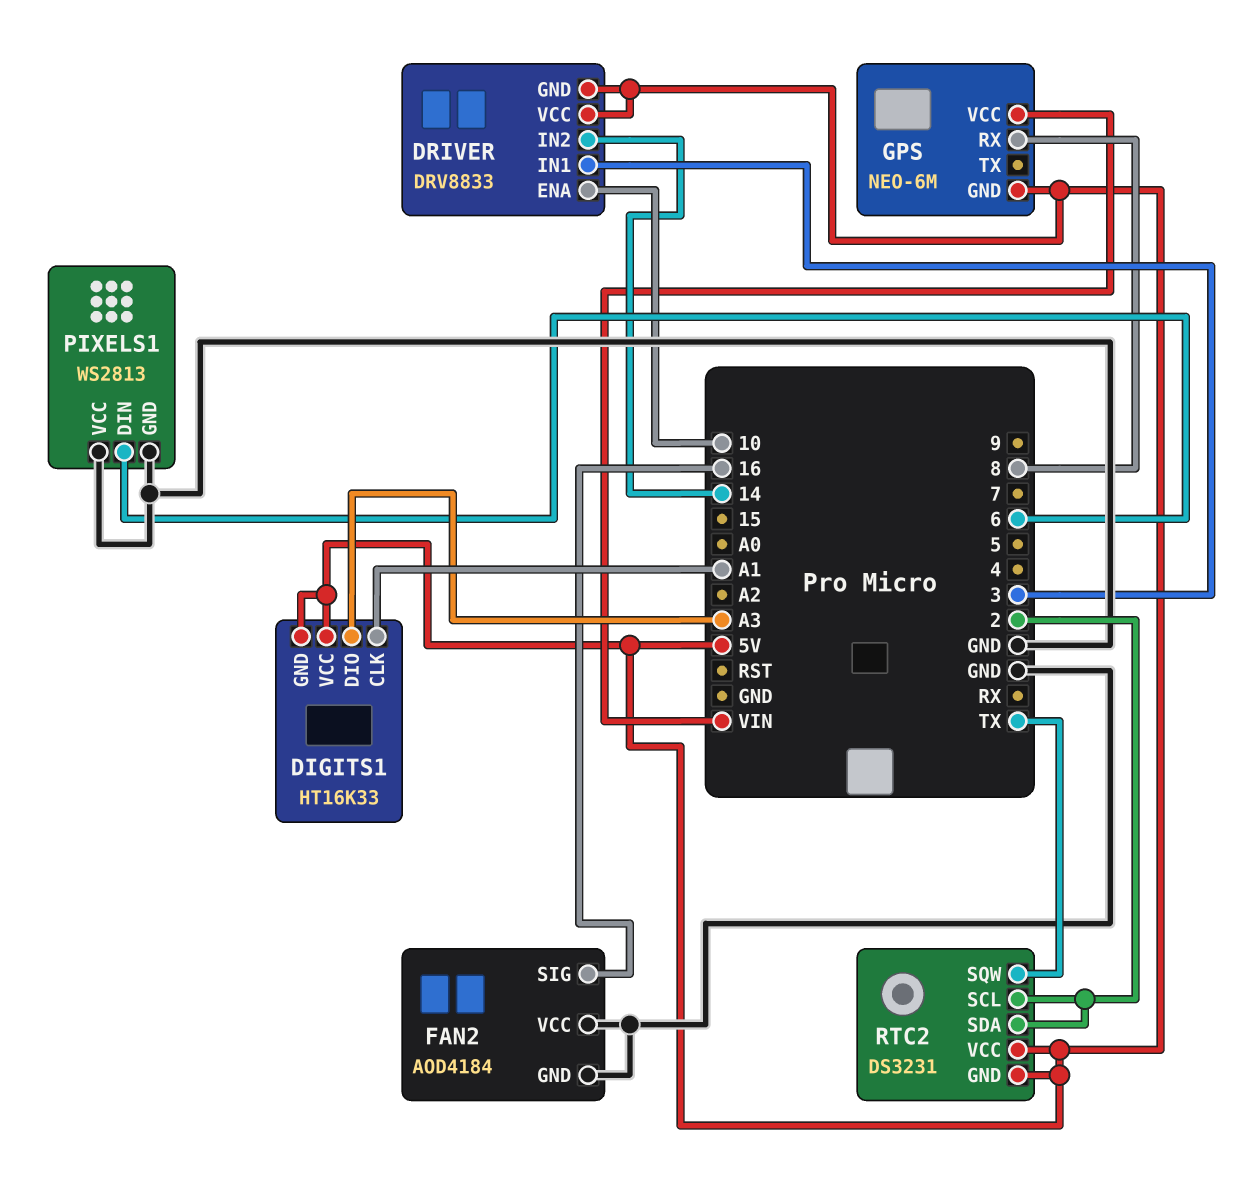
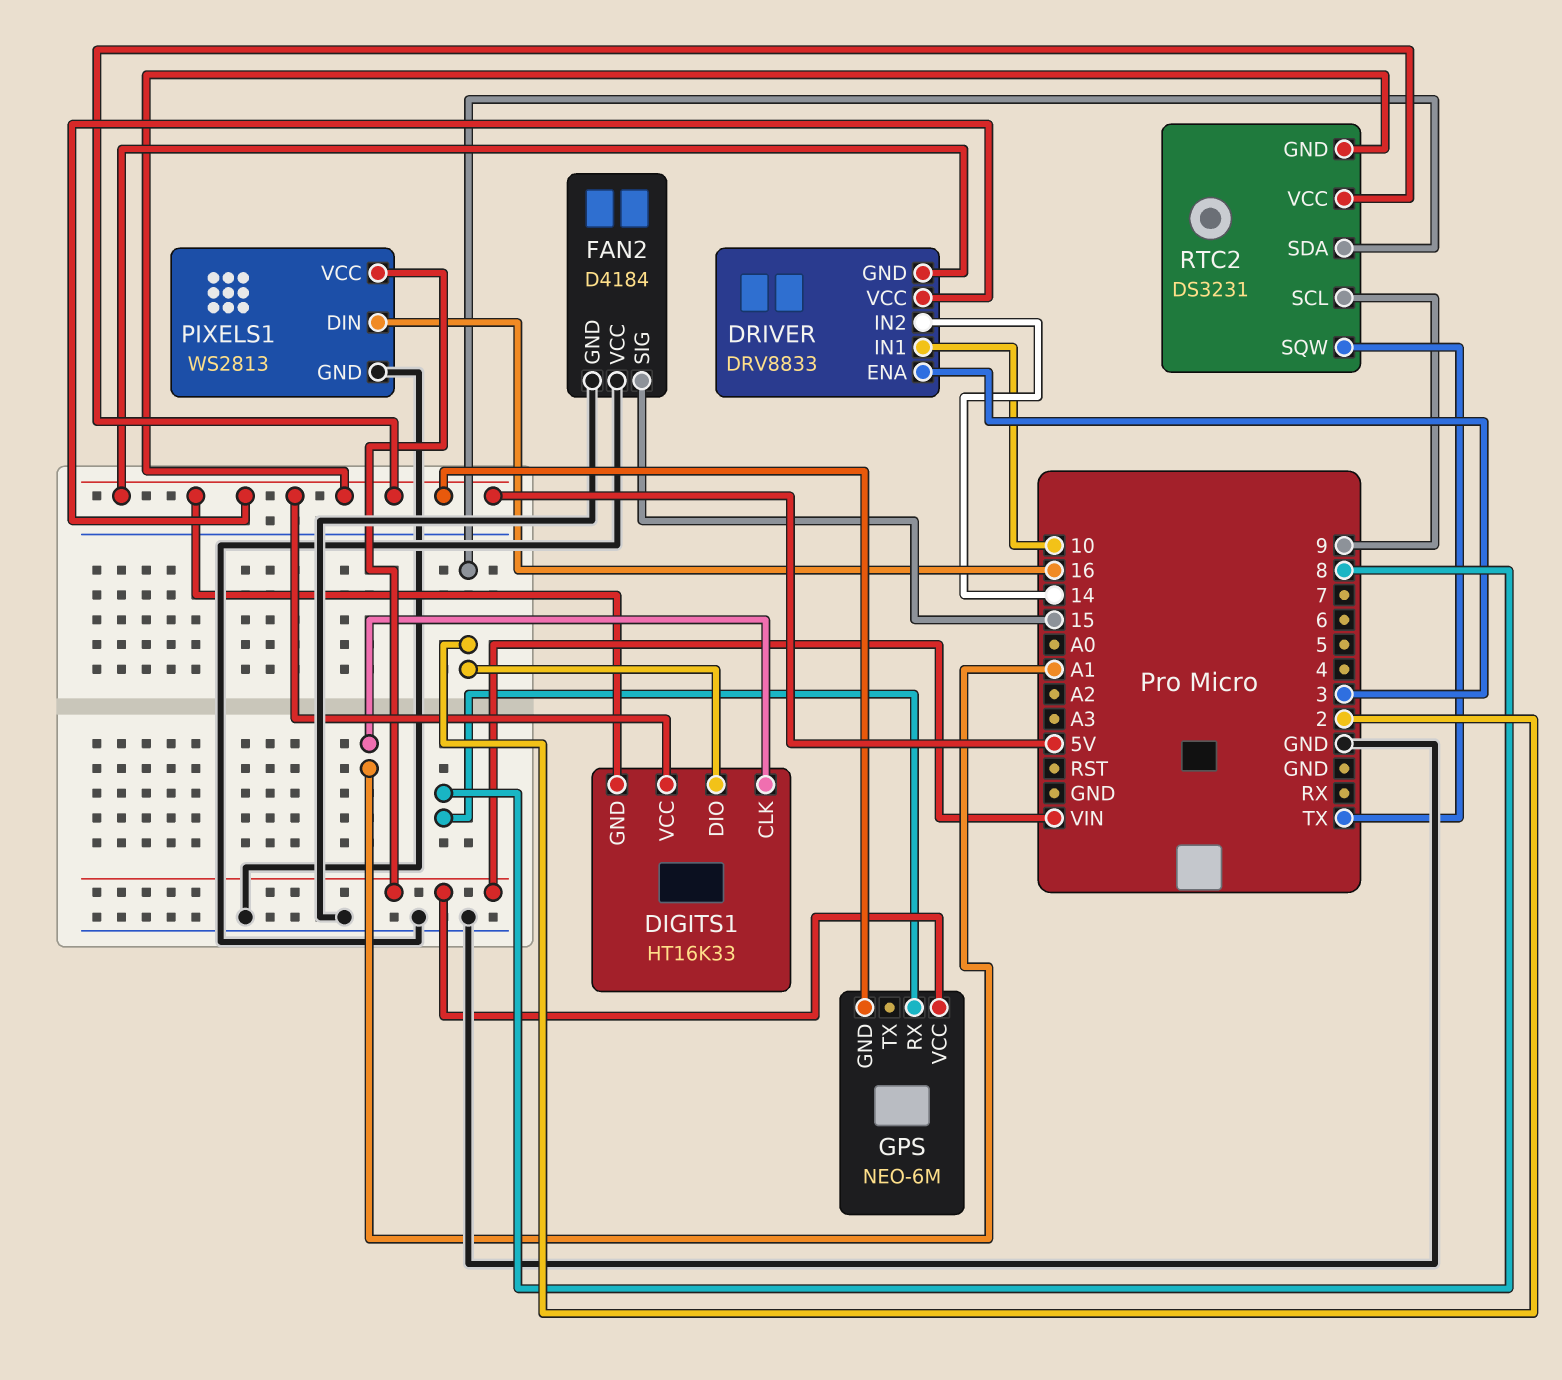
DIGITS1 pin DIO: A3 -> 2
DRIVER pin ENA: 10 -> 3
DRIVER pin IN1: 3 -> 10
FAN2: AOD4184 -> D4184
FAN2 pin SIG: 16 -> 15
PIXELS1 pin DIN: 6 -> 16
PIXELS1 pin VCC: GND -> VIN
RTC2 pin SCL: 2 -> 9

